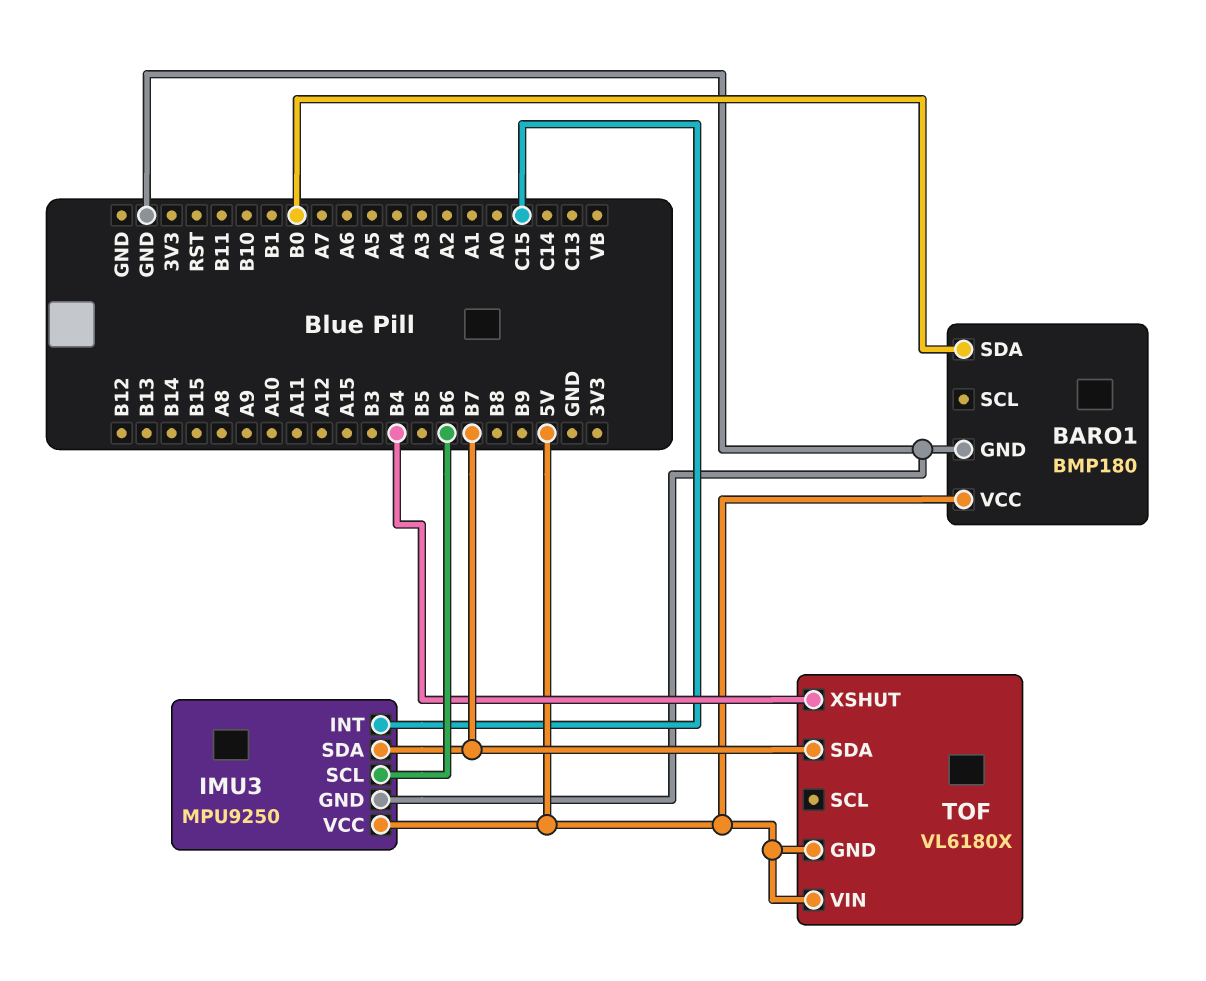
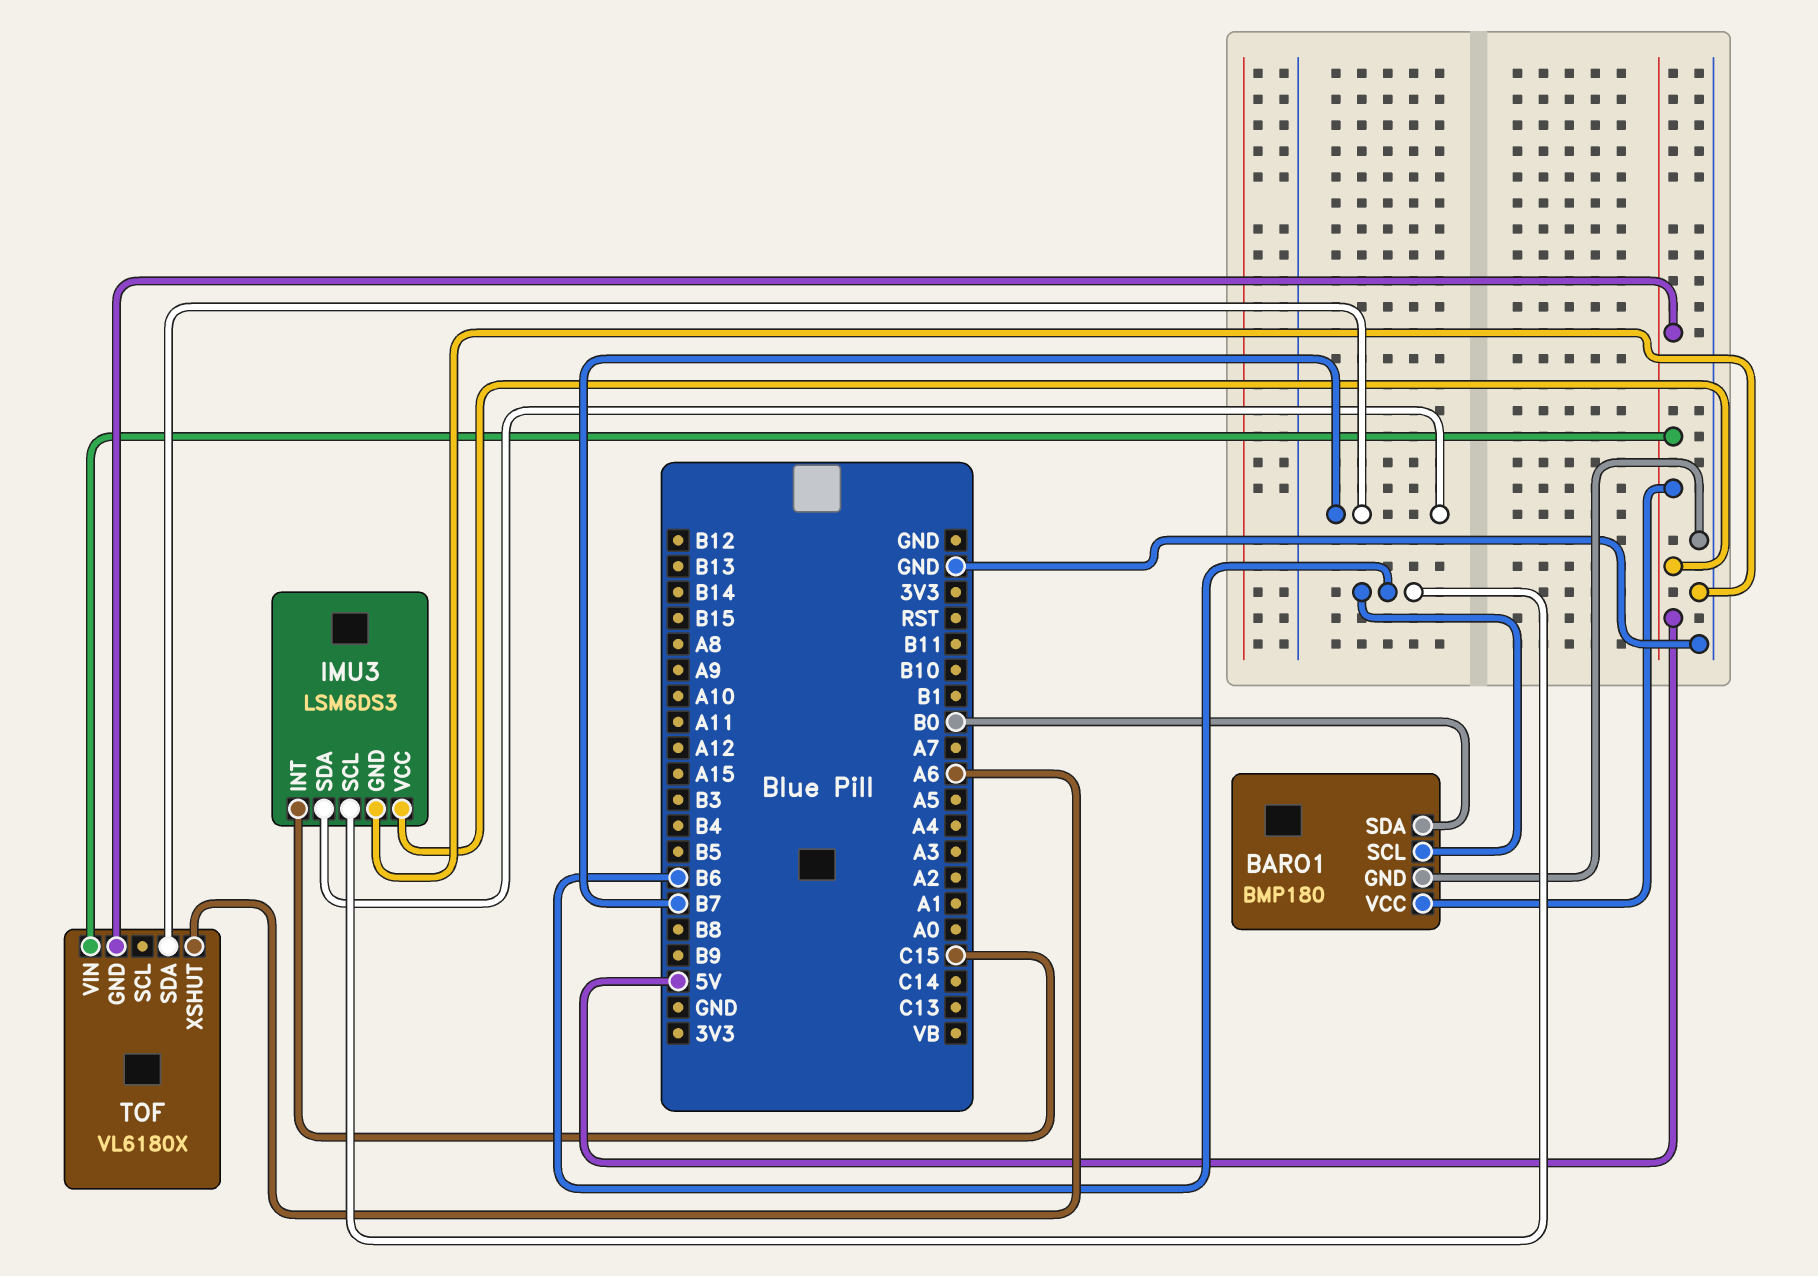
BARO1 pin SCL: none -> B6
IMU3: MPU9250 -> LSM6DS3
TOF pin XSHUT: B4 -> A6

